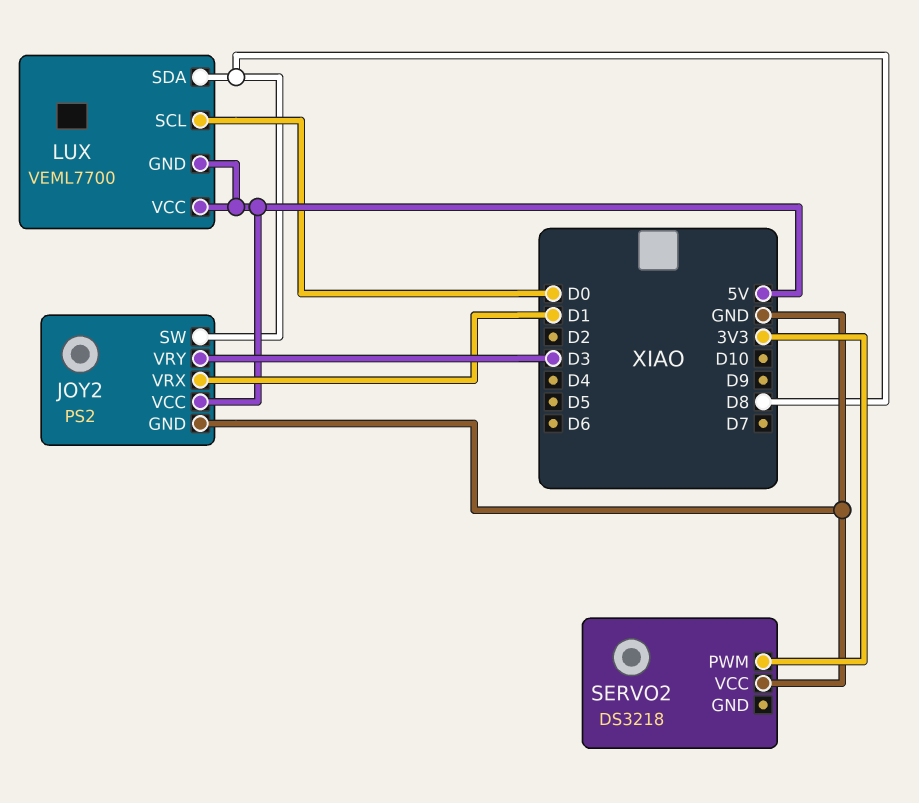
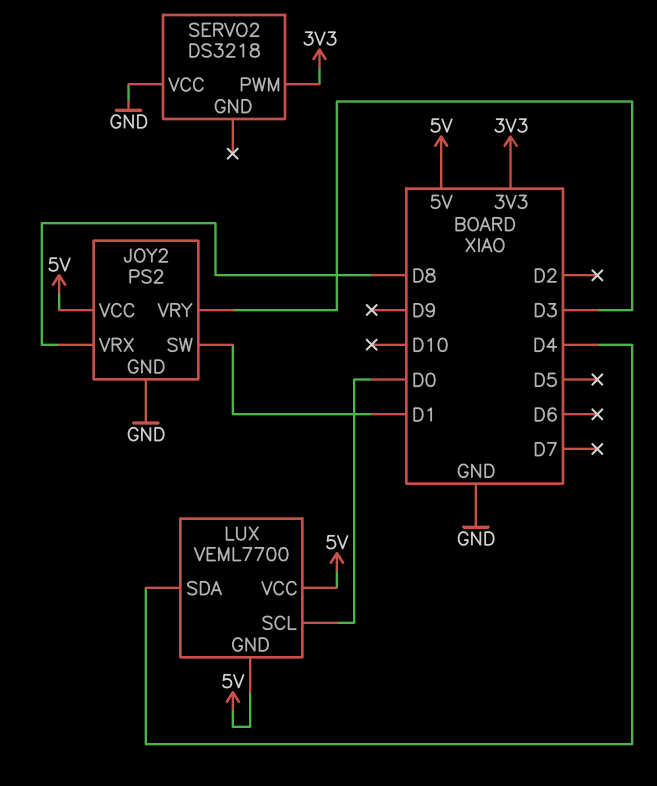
JOY2 pin SW: D8 -> D1
JOY2 pin VRX: D1 -> D8
LUX pin SDA: D8 -> D4

